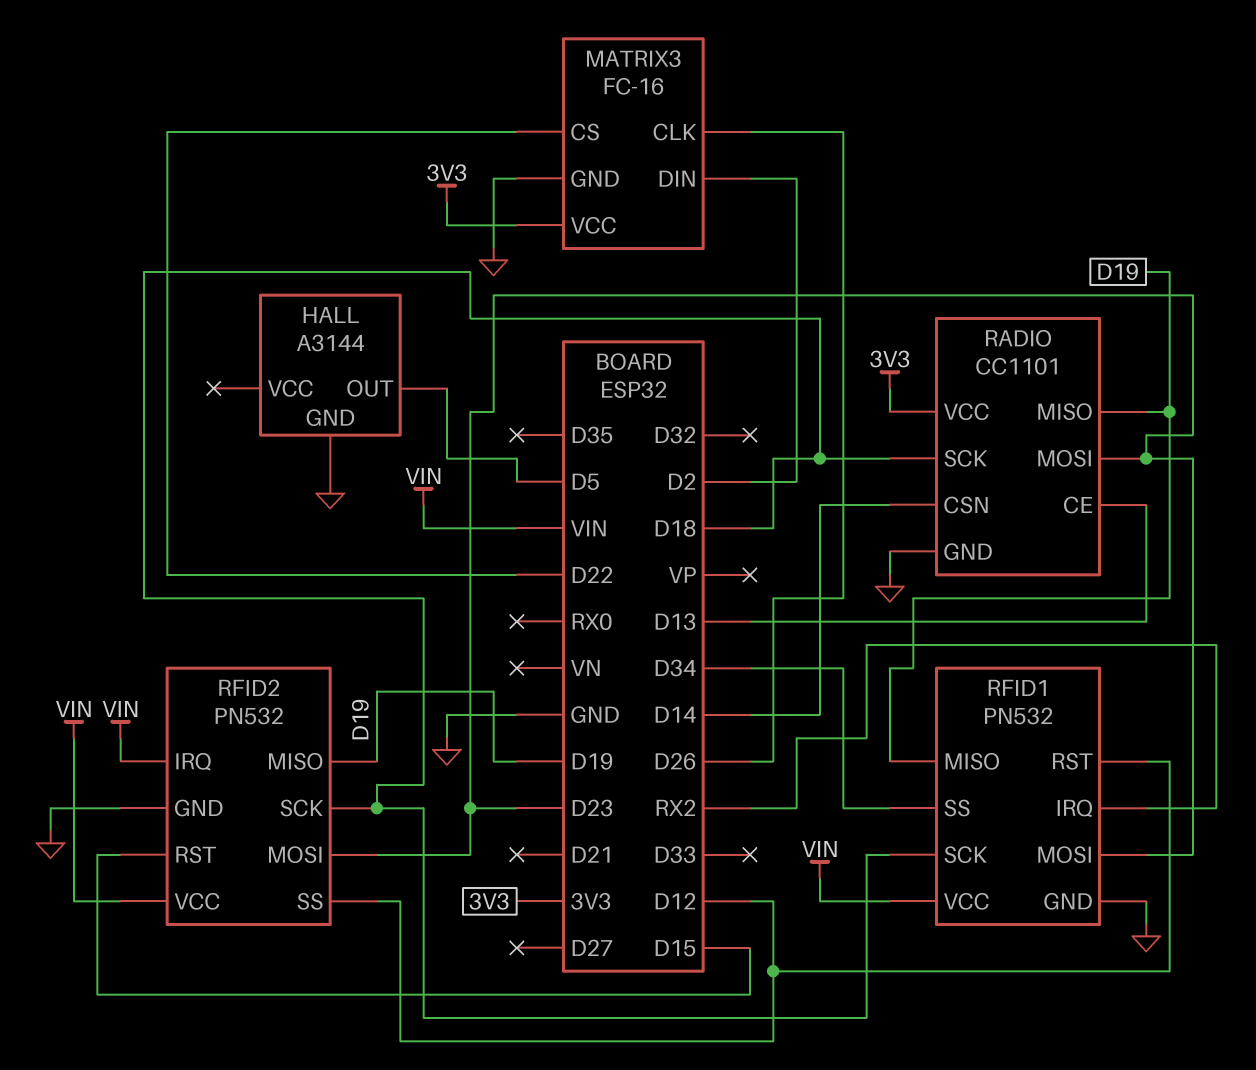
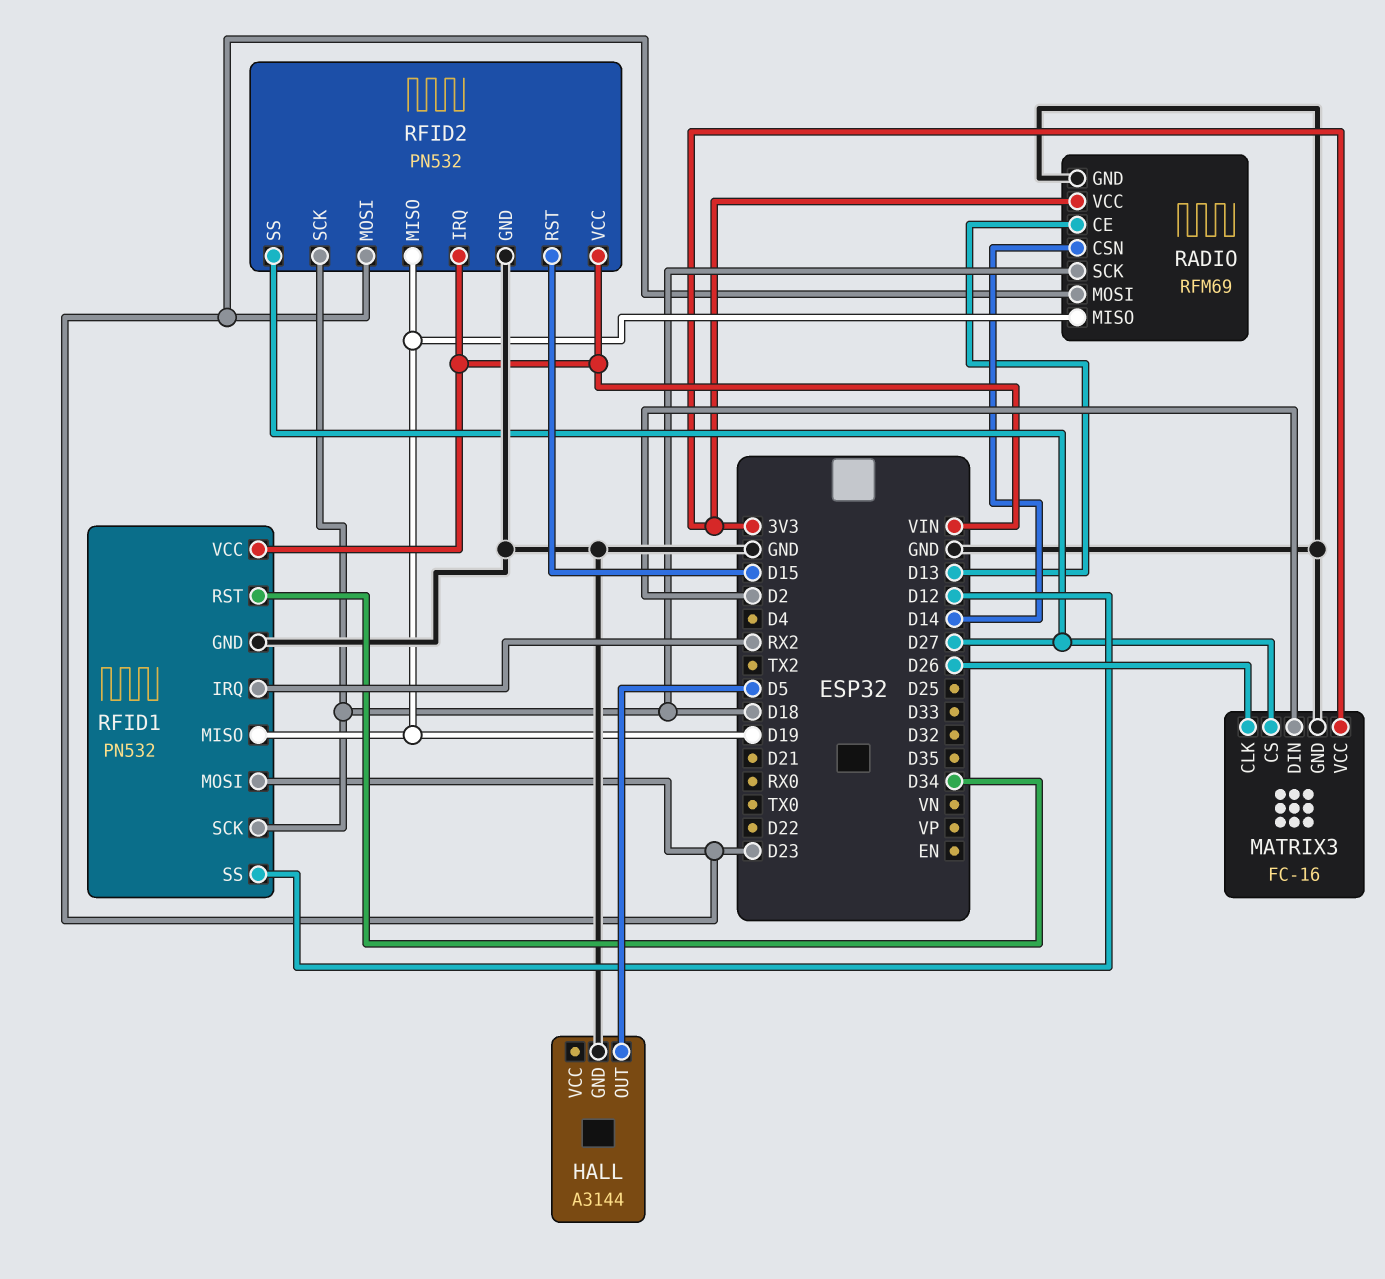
MATRIX3 pin CS: D22 -> D27
RADIO: CC1101 -> RFM69
RFID1 pin RST: D12 -> D34
RFID1 pin SS: D34 -> D12
RFID2 pin SS: D12 -> D27

